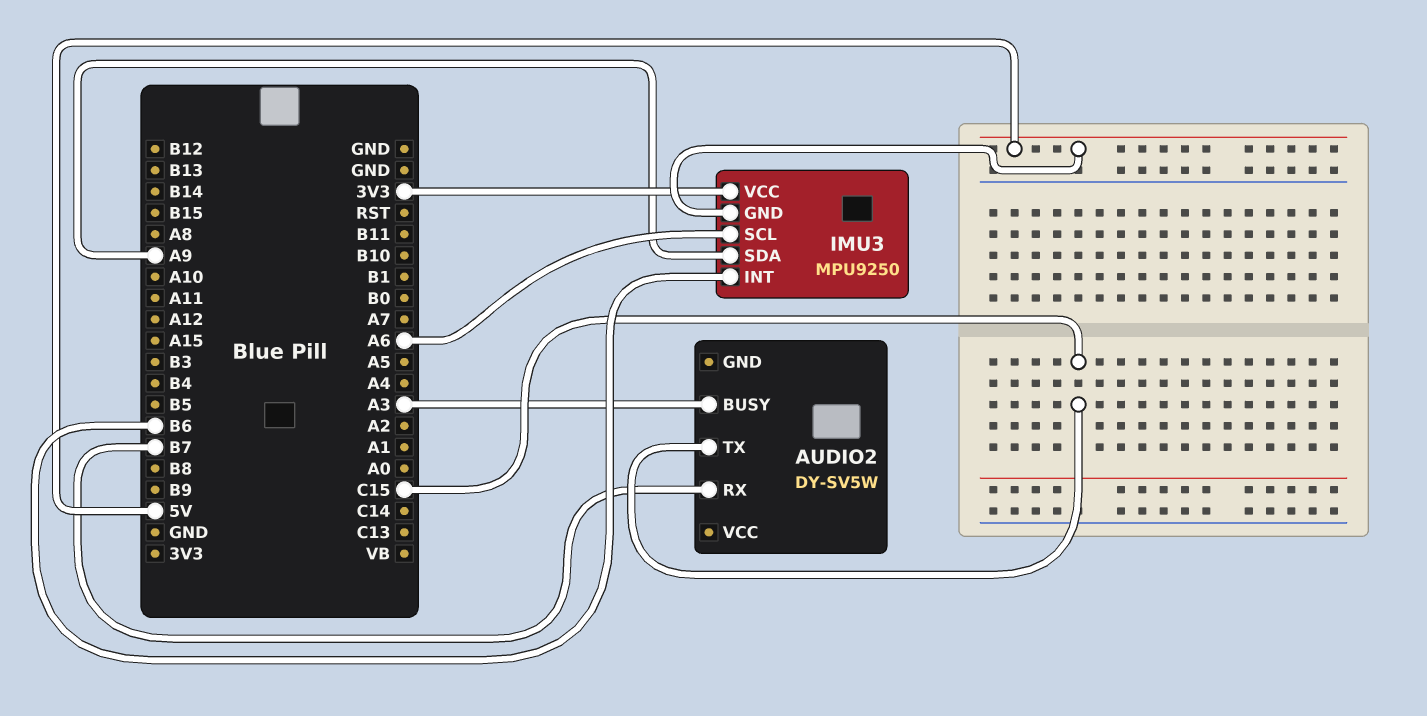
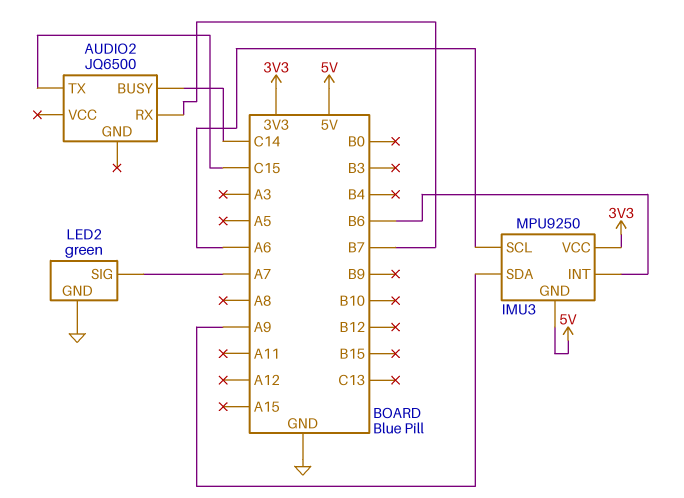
AUDIO2: DY-SV5W -> JQ6500
AUDIO2 pin BUSY: A3 -> C14
LED2: none -> green
LED2 pin GND: none -> GND
LED2 pin SIG: none -> A7

